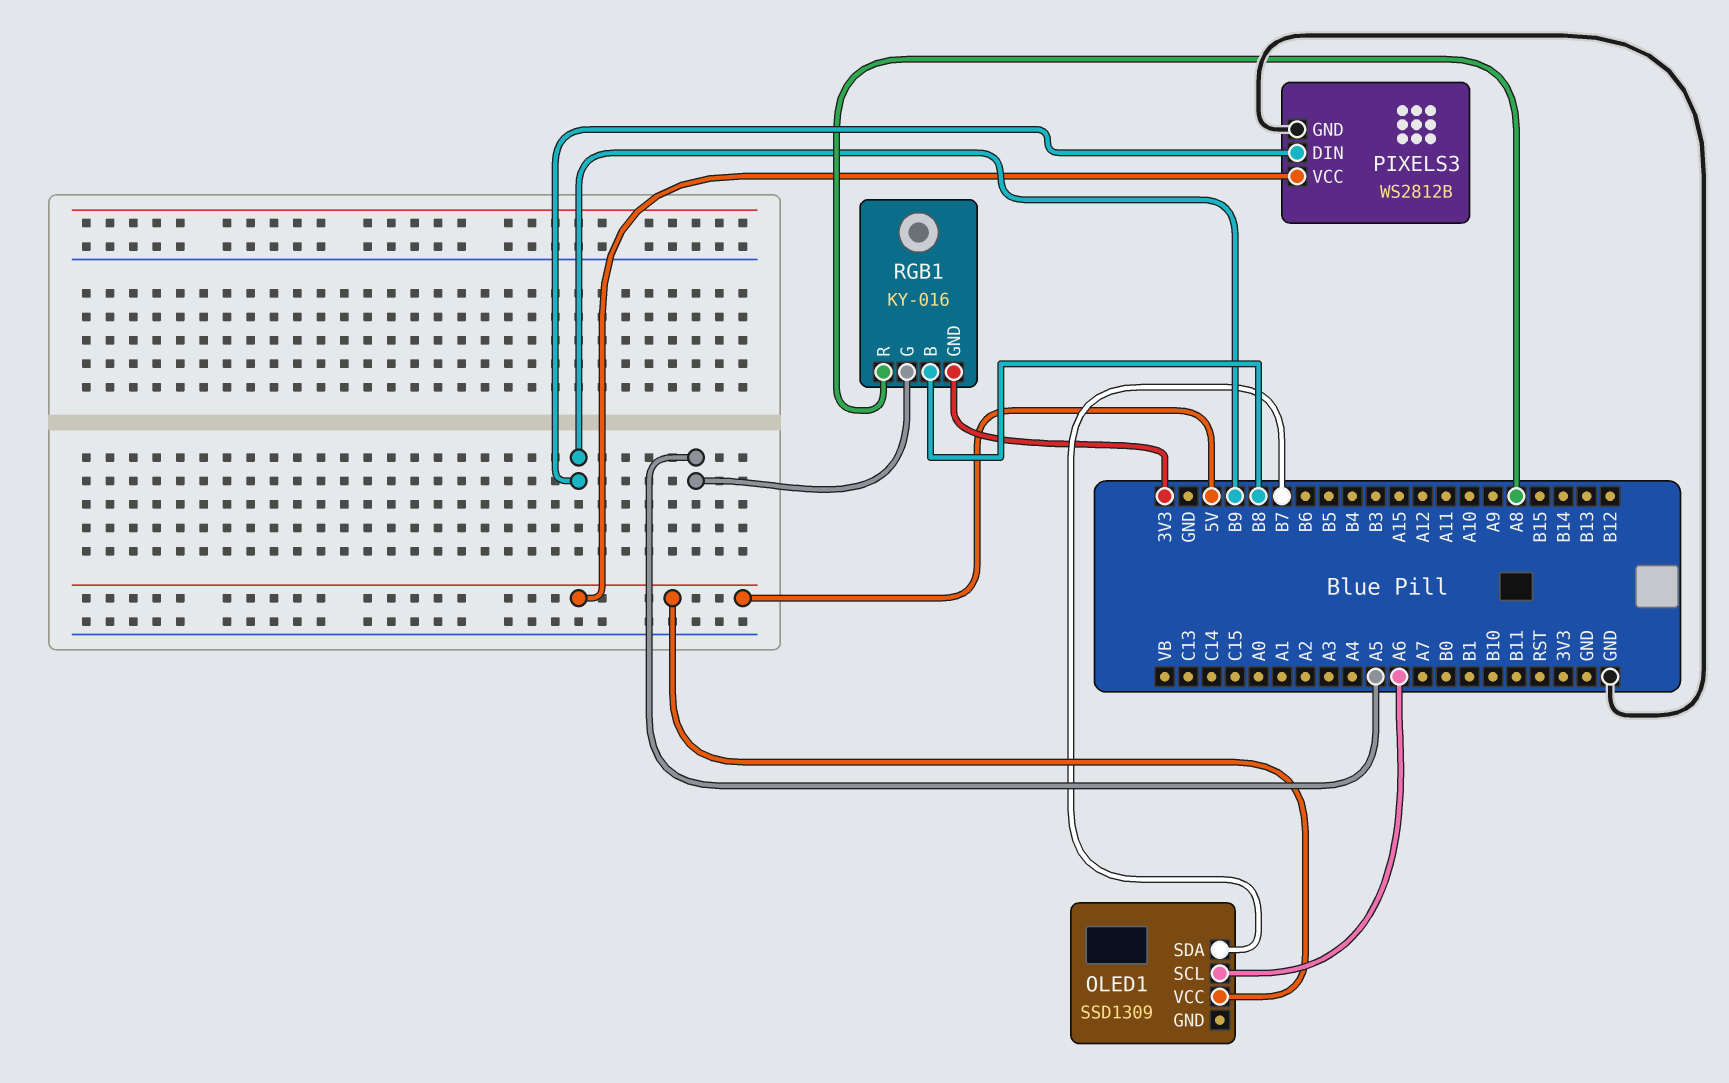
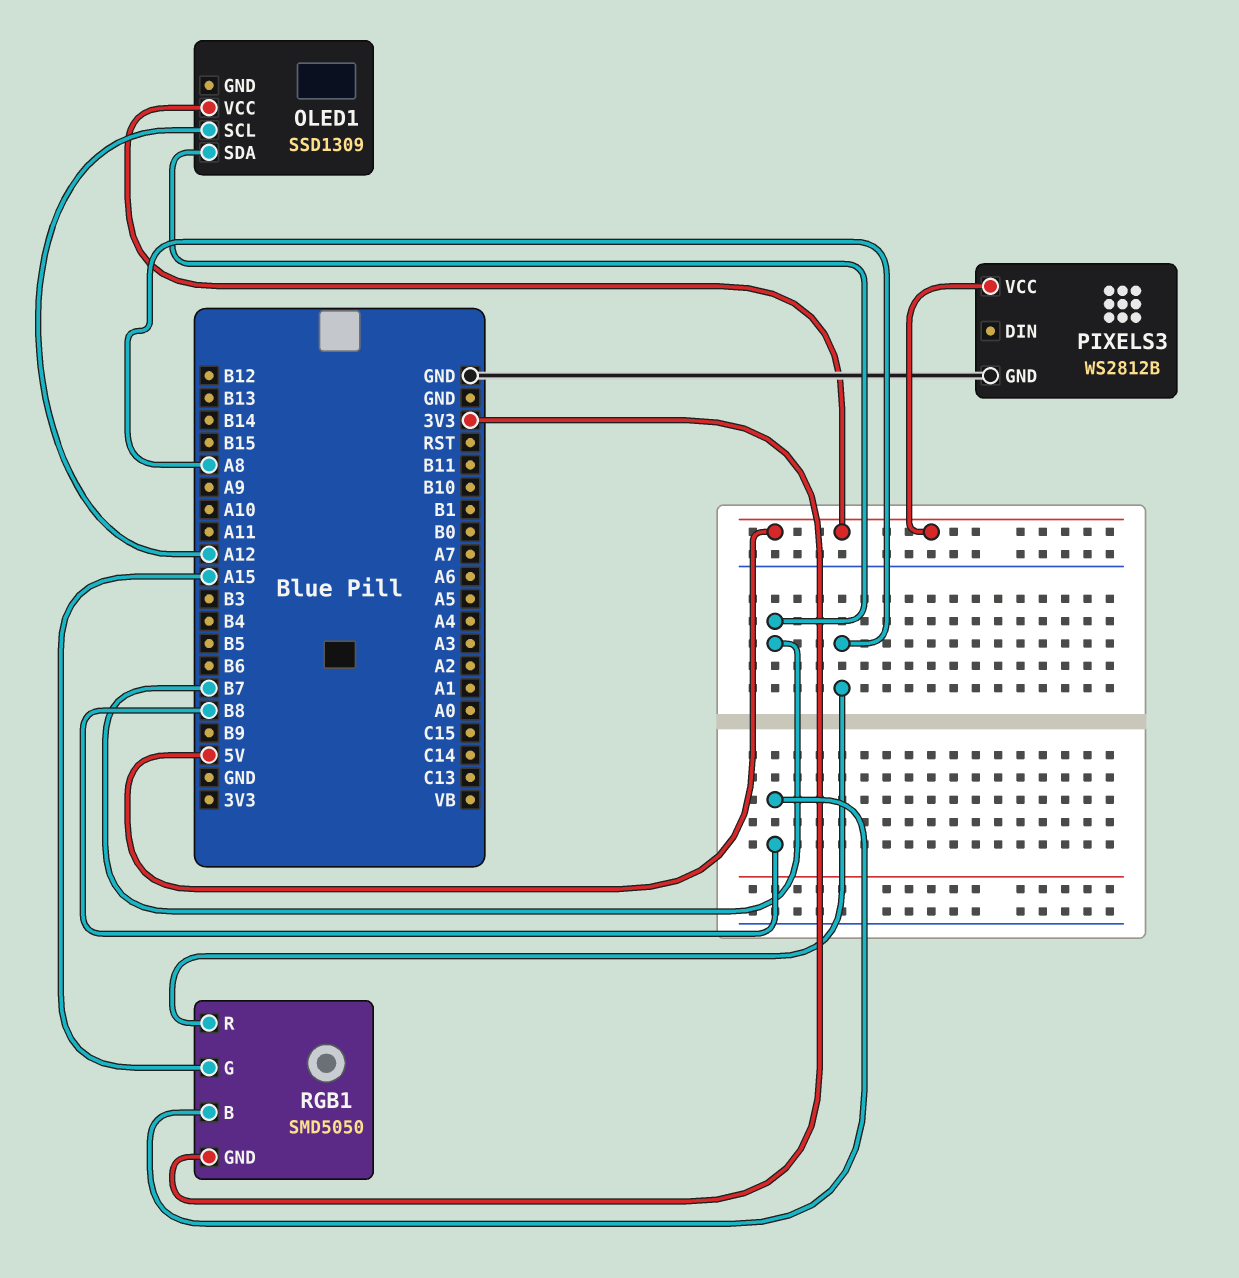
OLED1 pin SCL: A6 -> A12
PIXELS3 pin DIN: B9 -> none
RGB1: KY-016 -> SMD5050
RGB1 pin G: A5 -> A15

